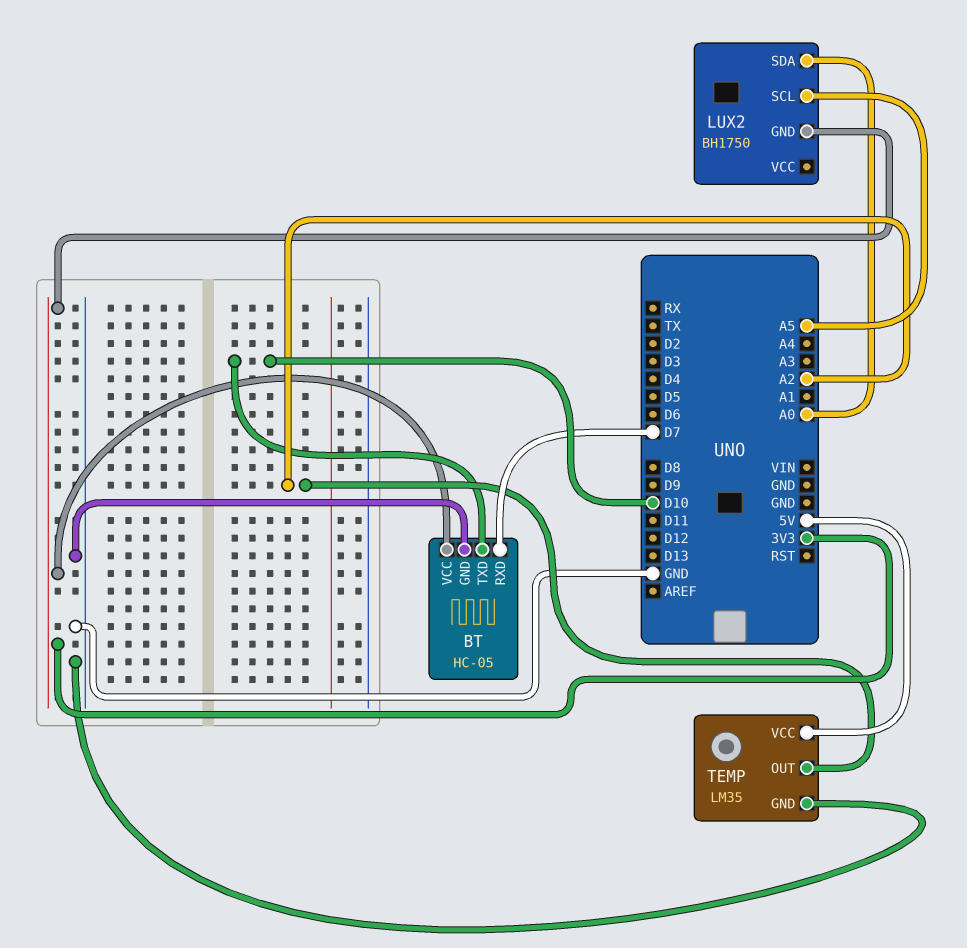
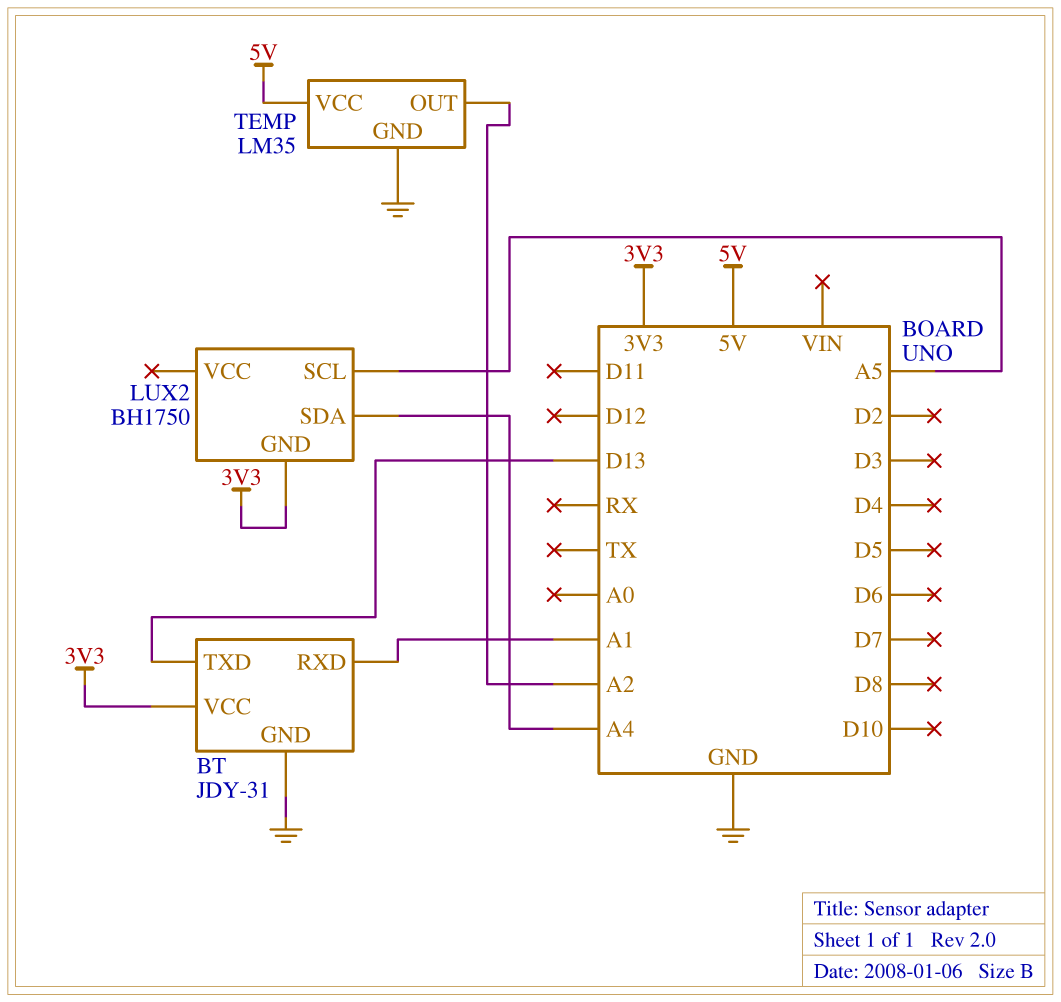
BT: HC-05 -> JDY-31
BT pin RXD: D7 -> A1
BT pin TXD: D10 -> D13
LUX2 pin SDA: A0 -> A4

